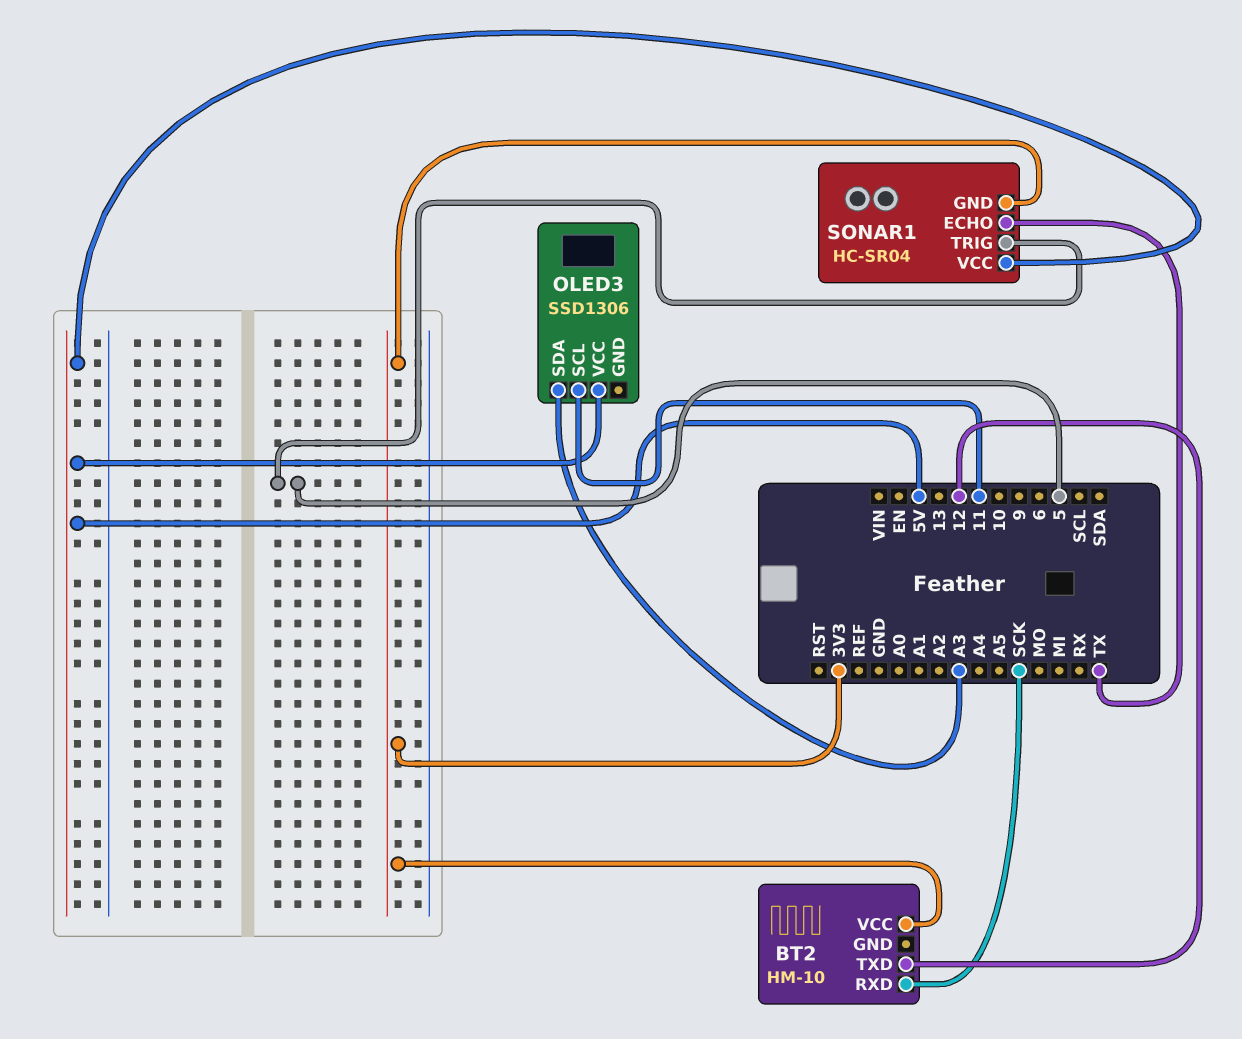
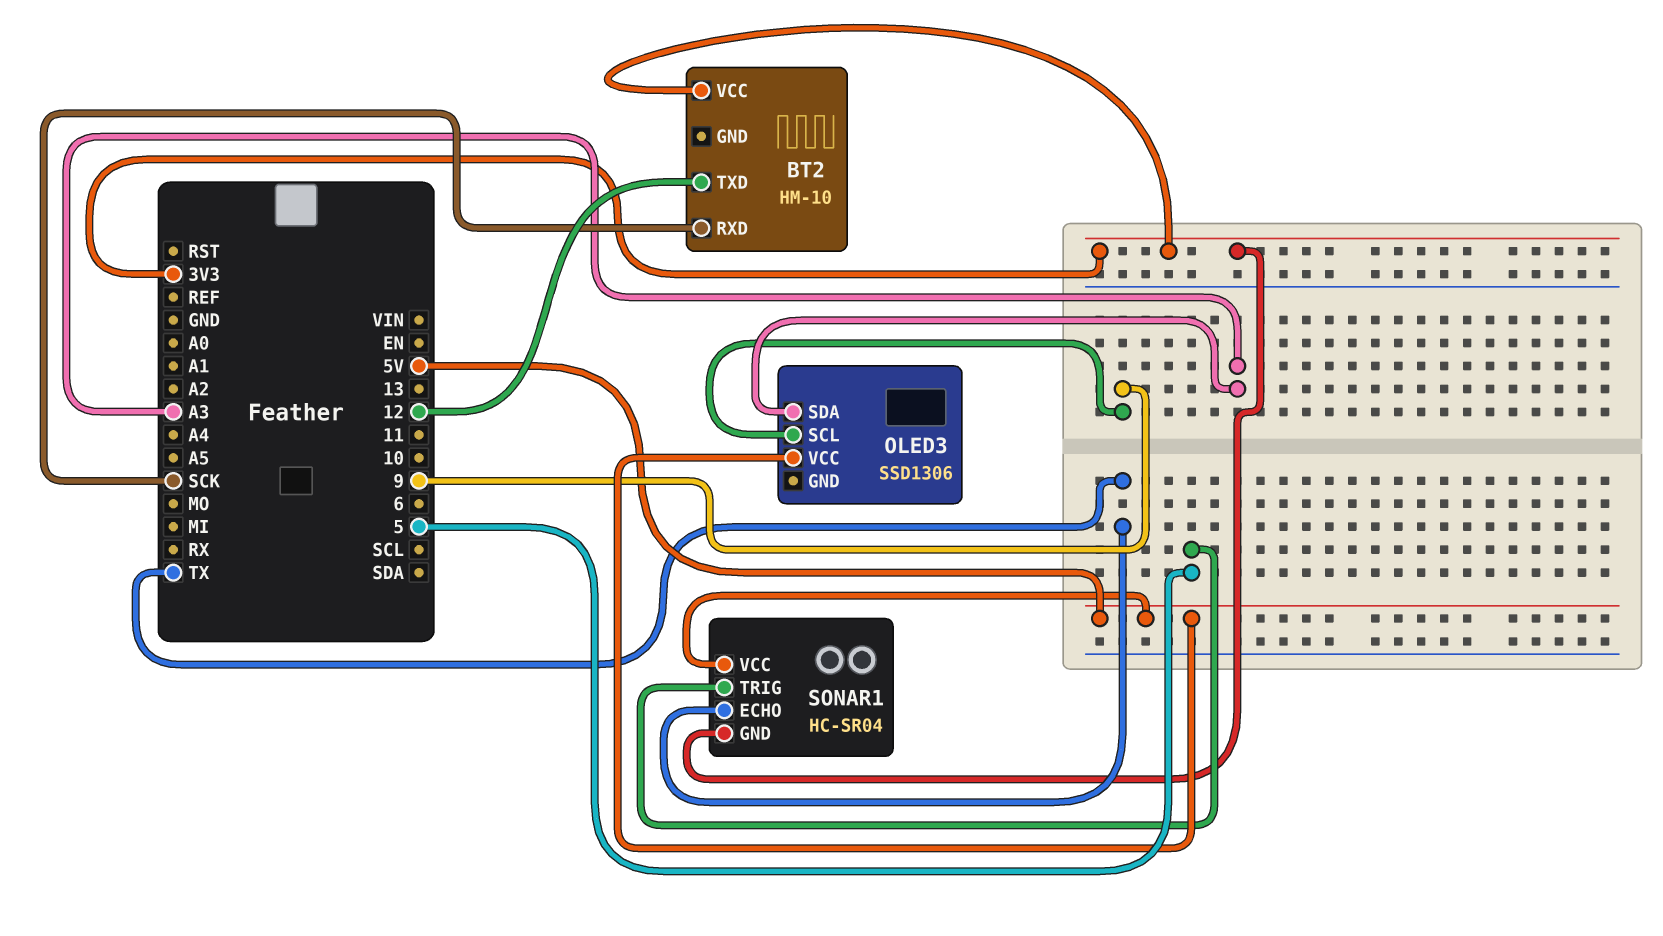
OLED3 pin SCL: 11 -> 9

